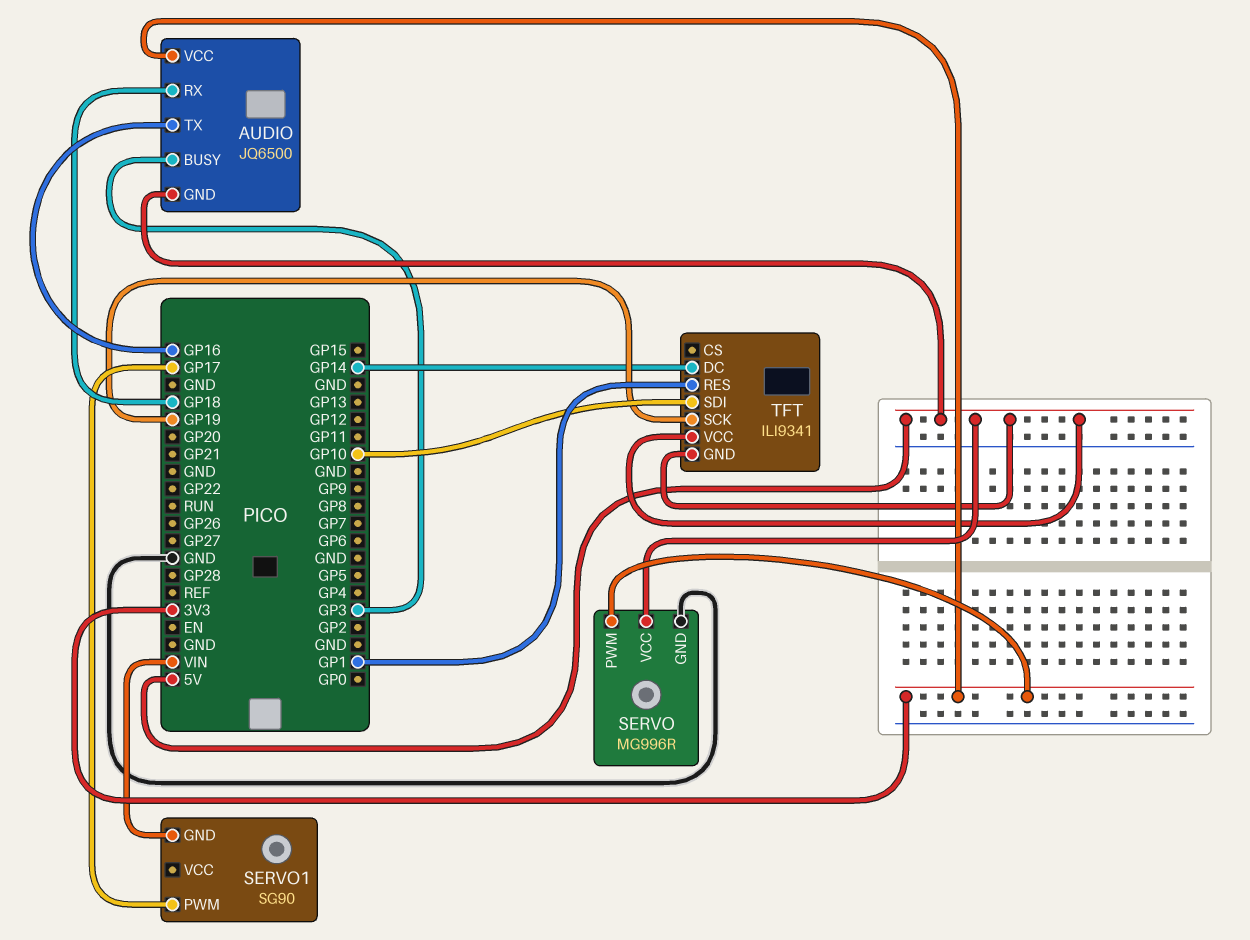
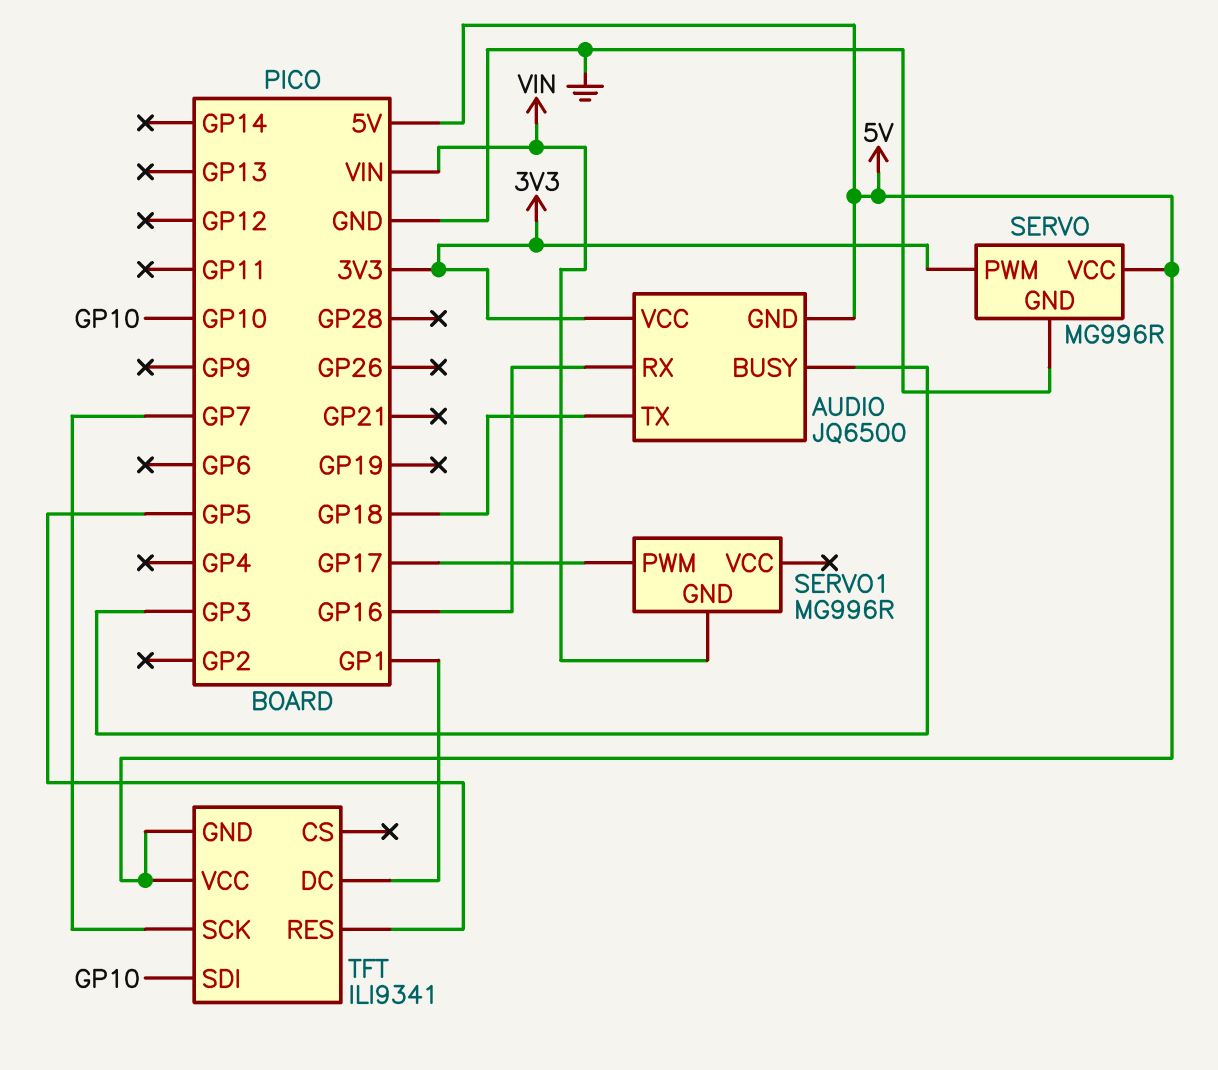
AUDIO pin RX: GP18 -> GP16
AUDIO pin TX: GP16 -> GP18
SERVO1: SG90 -> MG996R
TFT pin DC: GP14 -> GP1
TFT pin RES: GP1 -> GP5
TFT pin SCK: GP19 -> GP7

